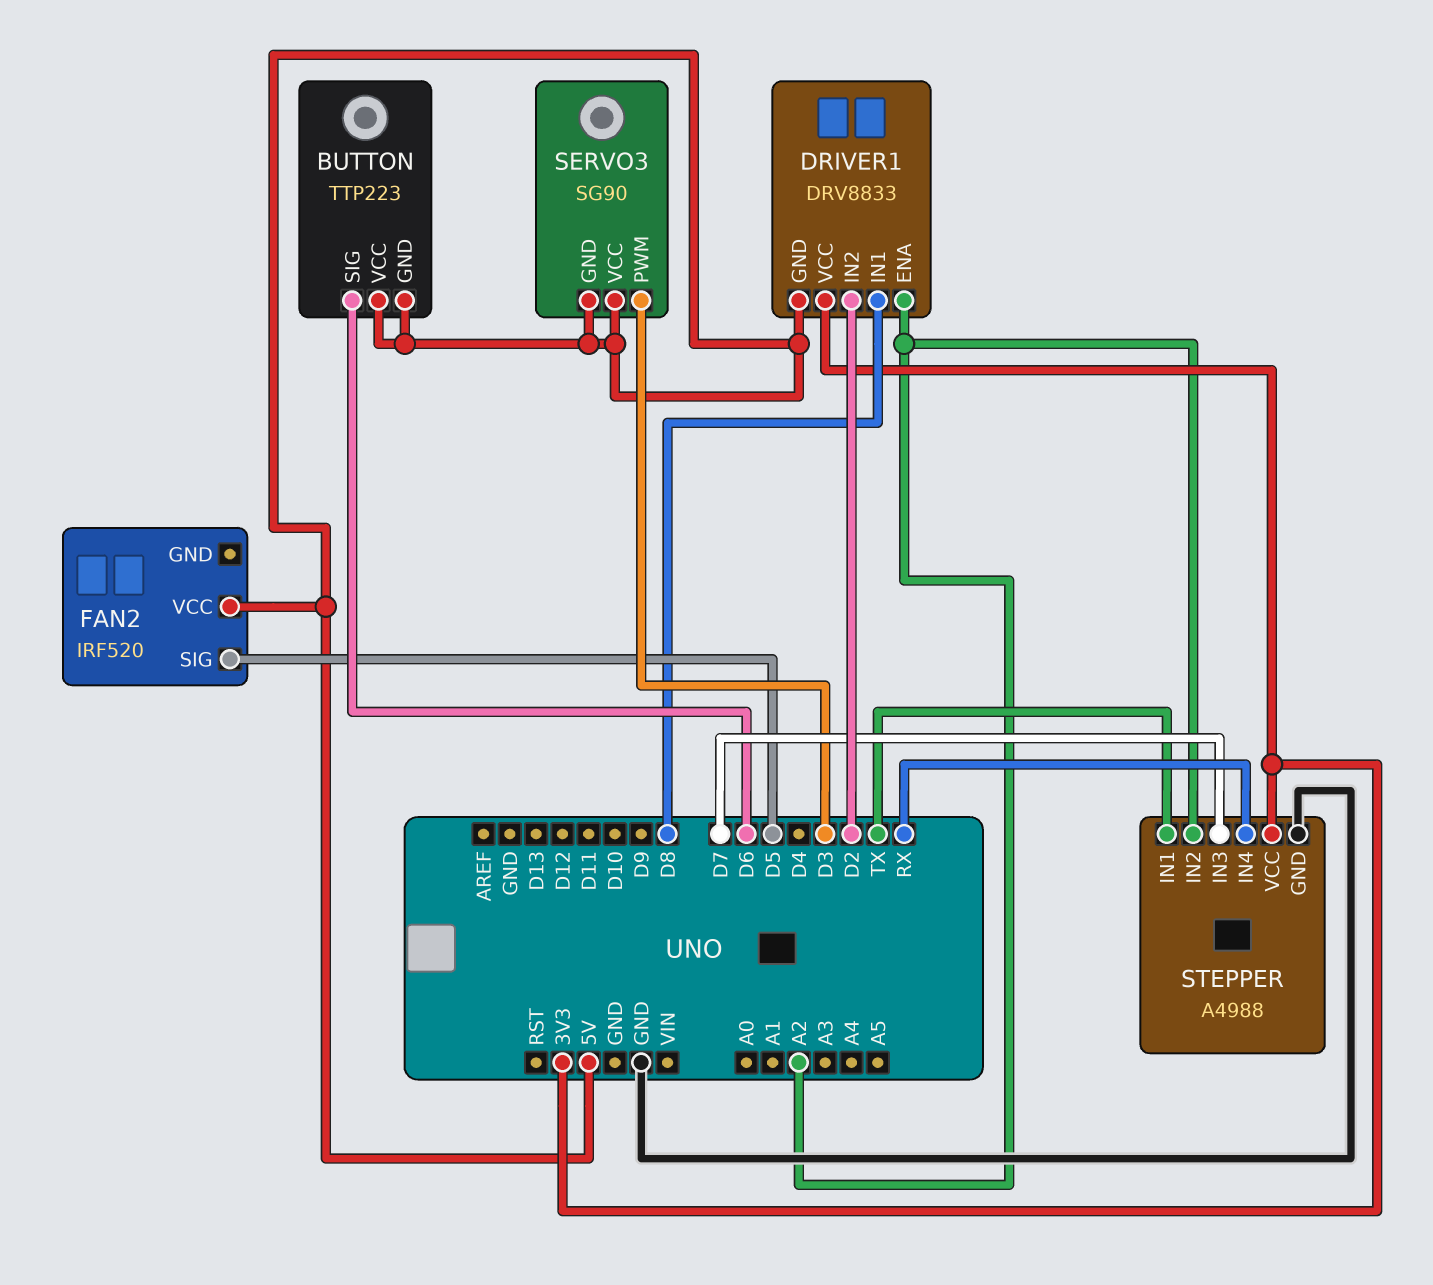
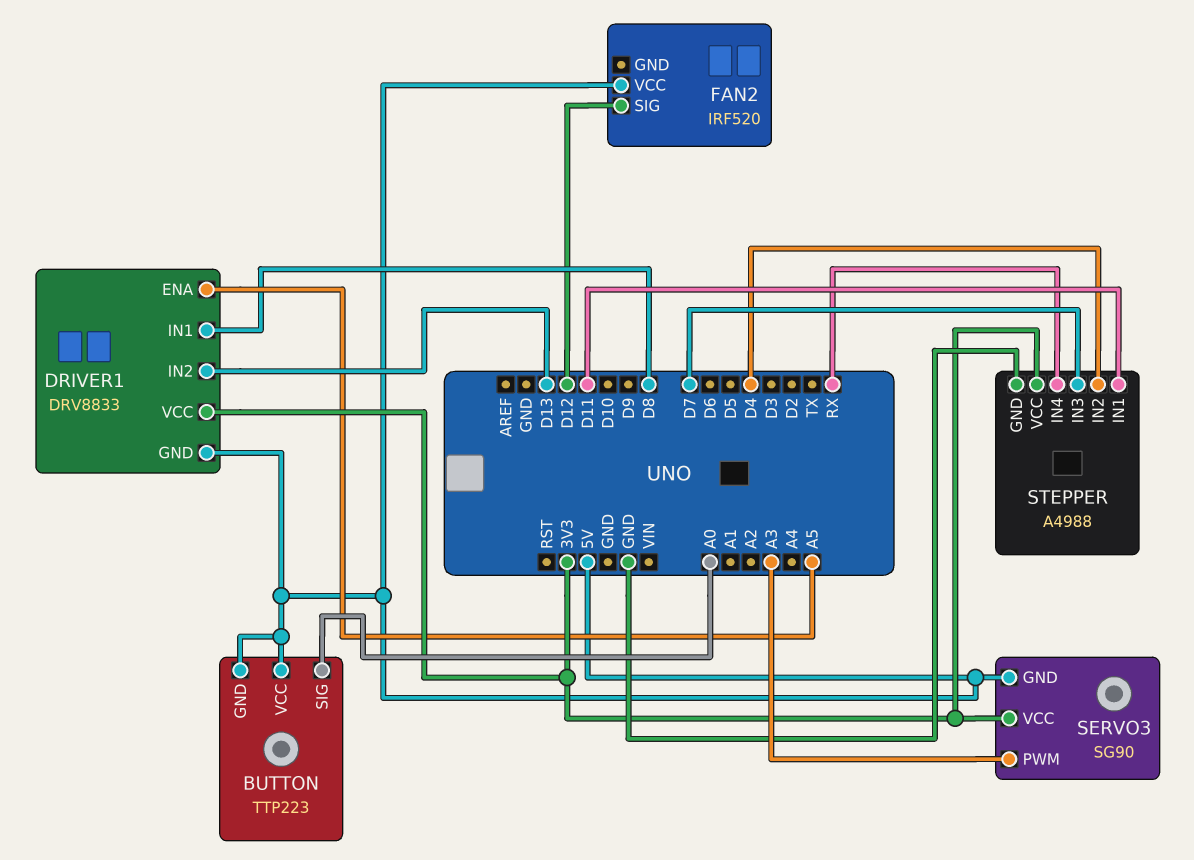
BUTTON pin SIG: D6 -> A0
DRIVER1 pin ENA: A2 -> A5
DRIVER1 pin IN2: D2 -> D13
FAN2 pin SIG: D5 -> D12
SERVO3 pin PWM: D3 -> A3
SERVO3 pin VCC: 5V -> 3V3
STEPPER pin IN1: TX -> D11
STEPPER pin IN2: A2 -> D4

